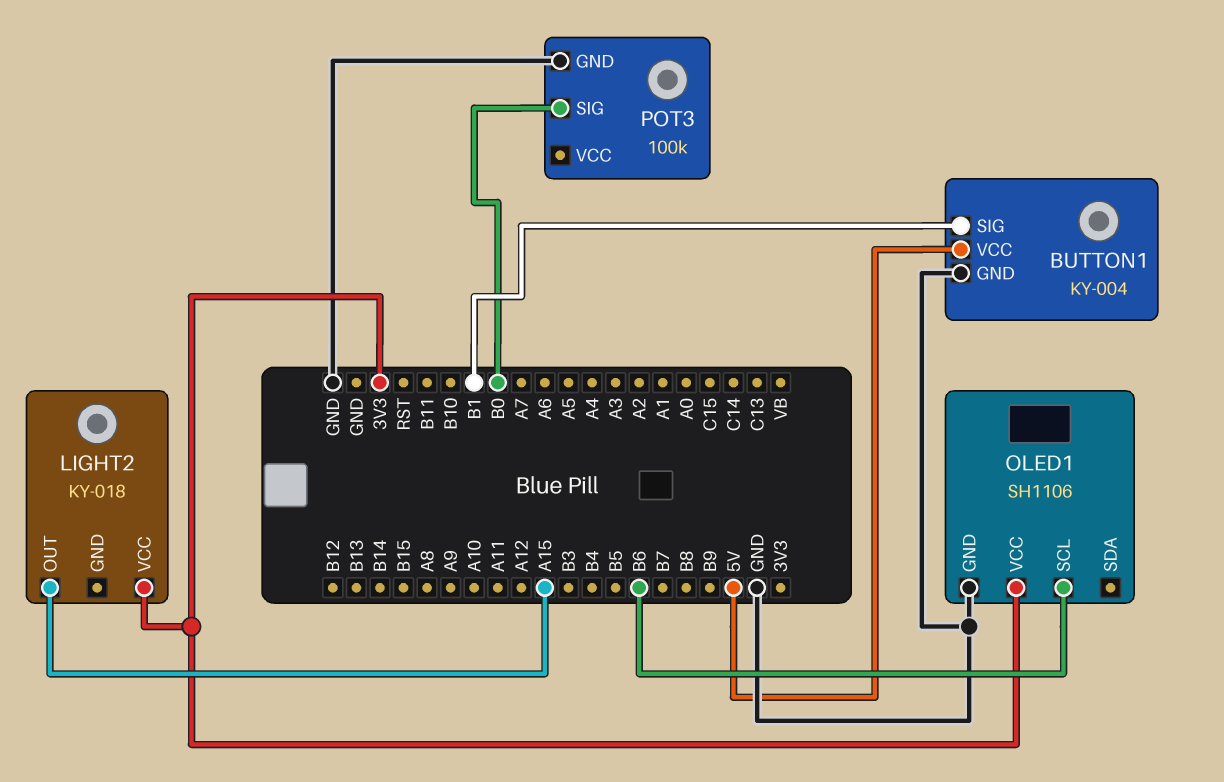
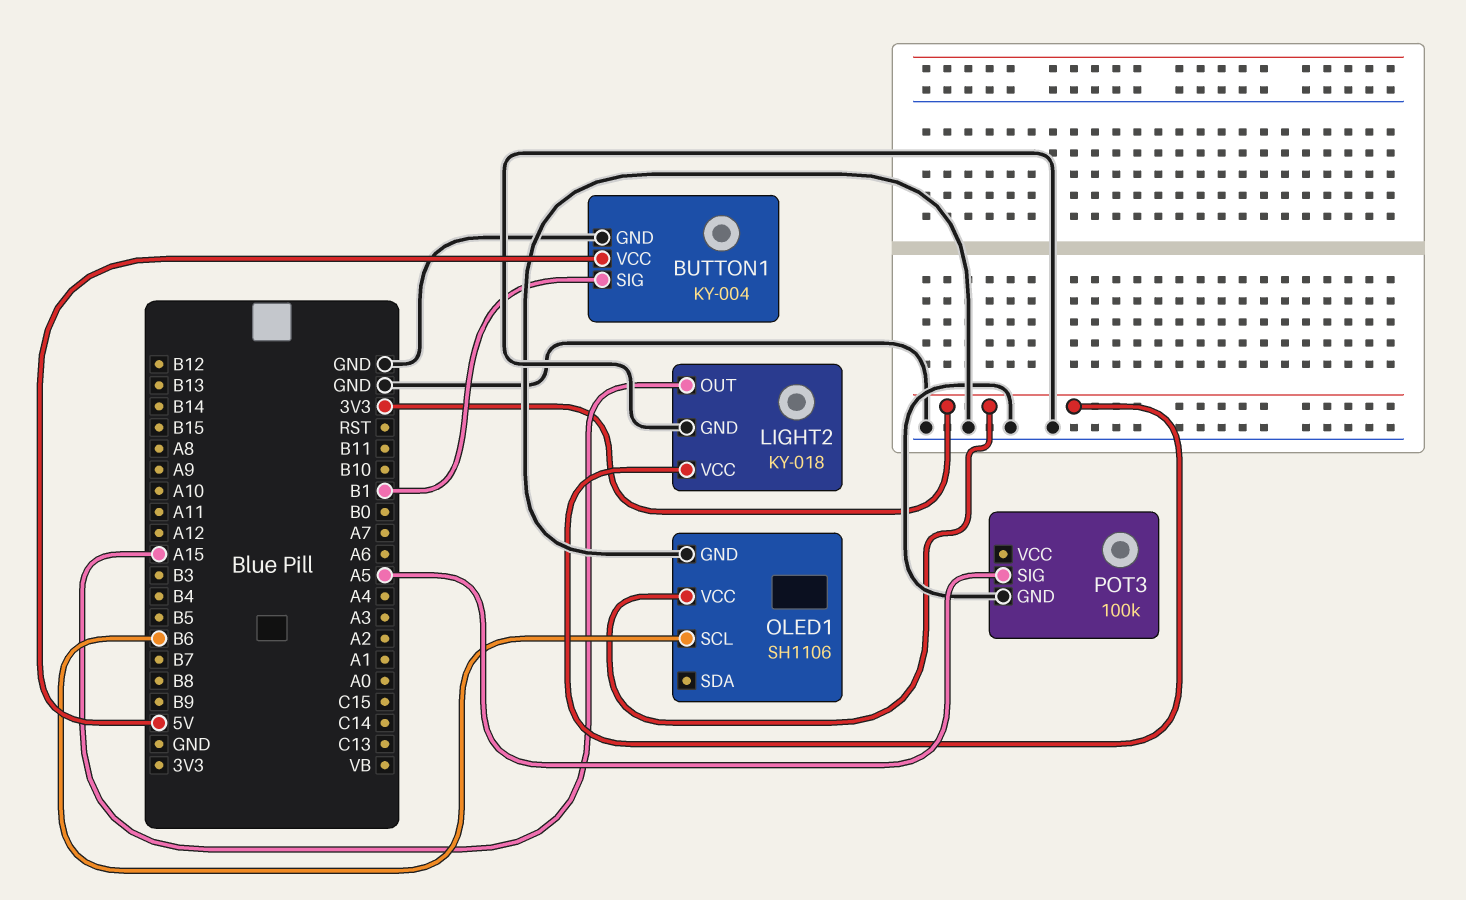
LIGHT2 pin GND: none -> GND
POT3 pin SIG: B0 -> A5

